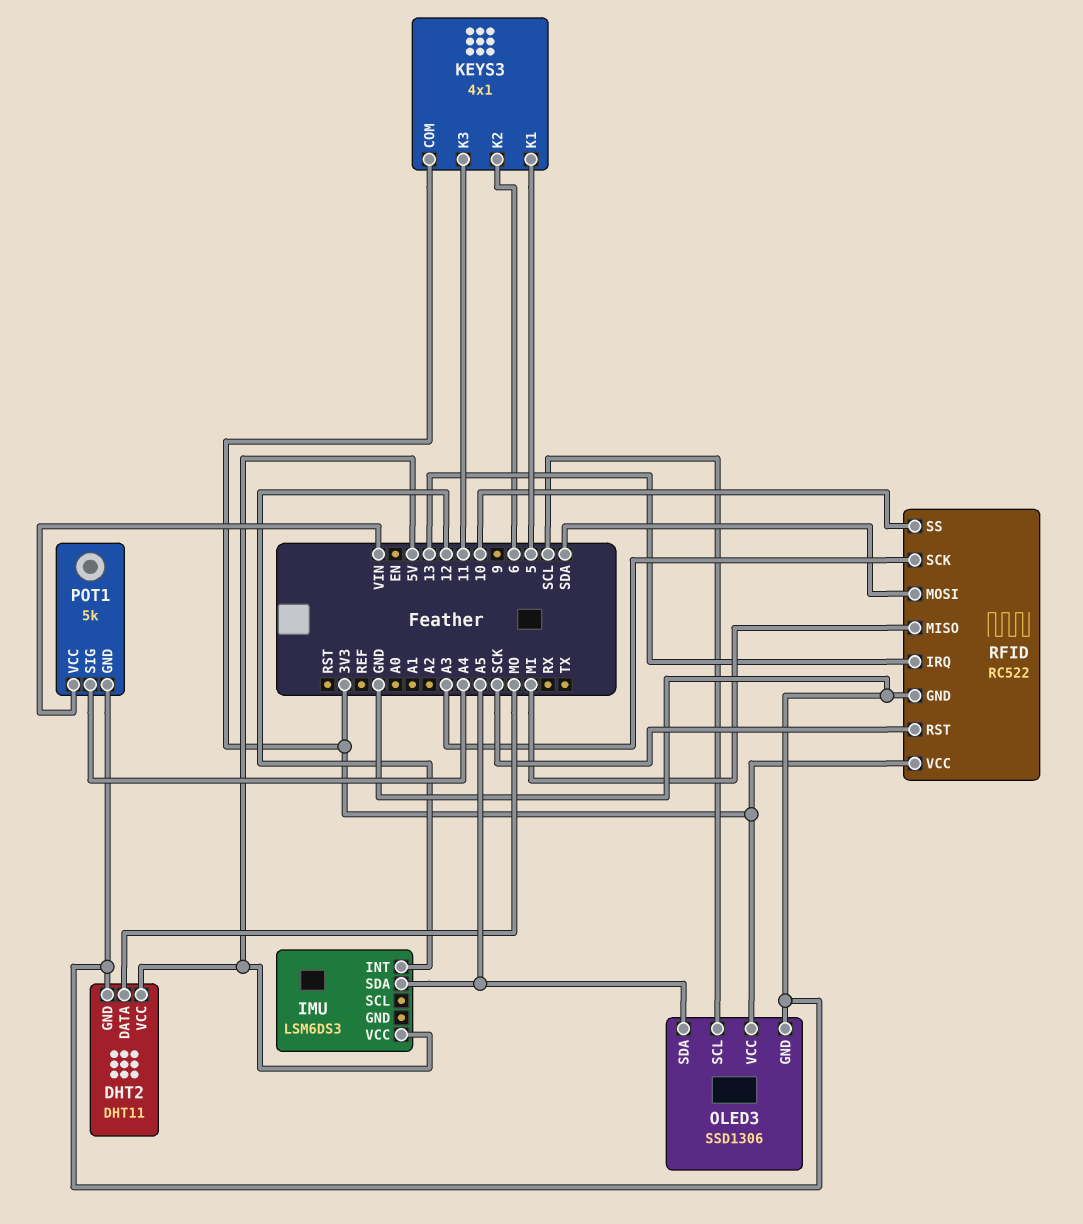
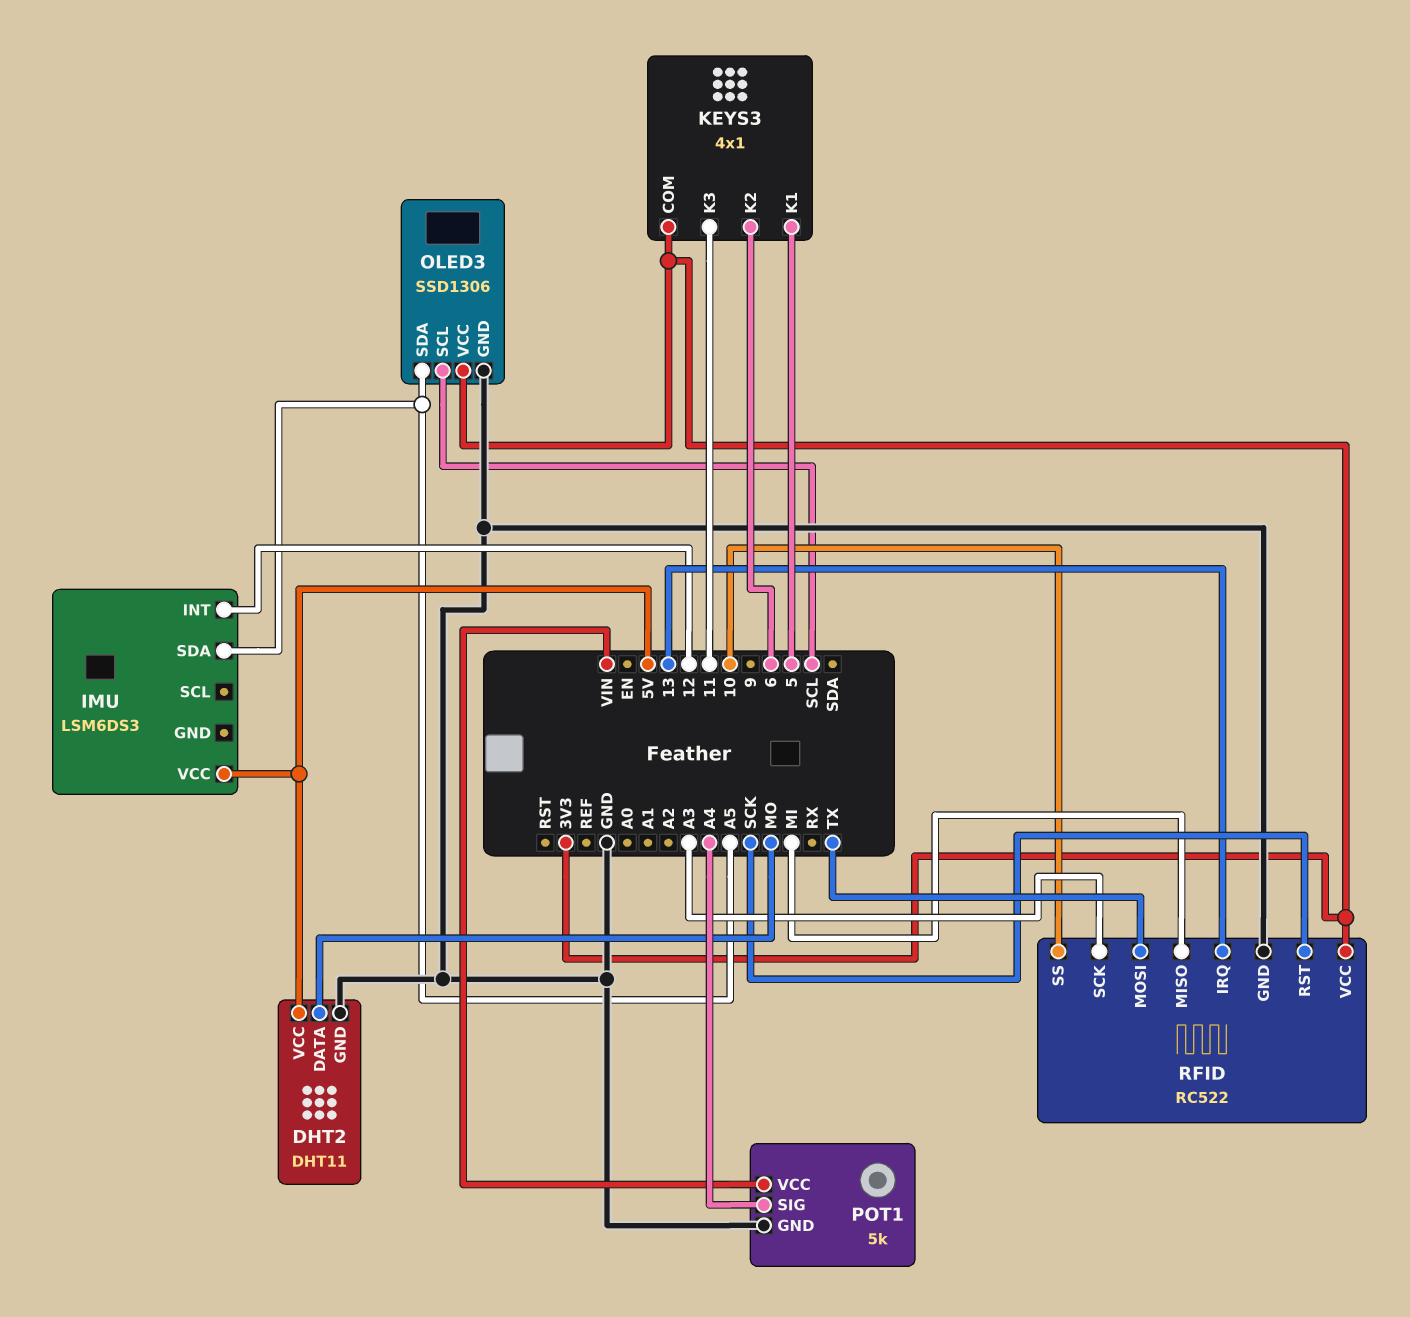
RFID pin MOSI: SDA -> TX

